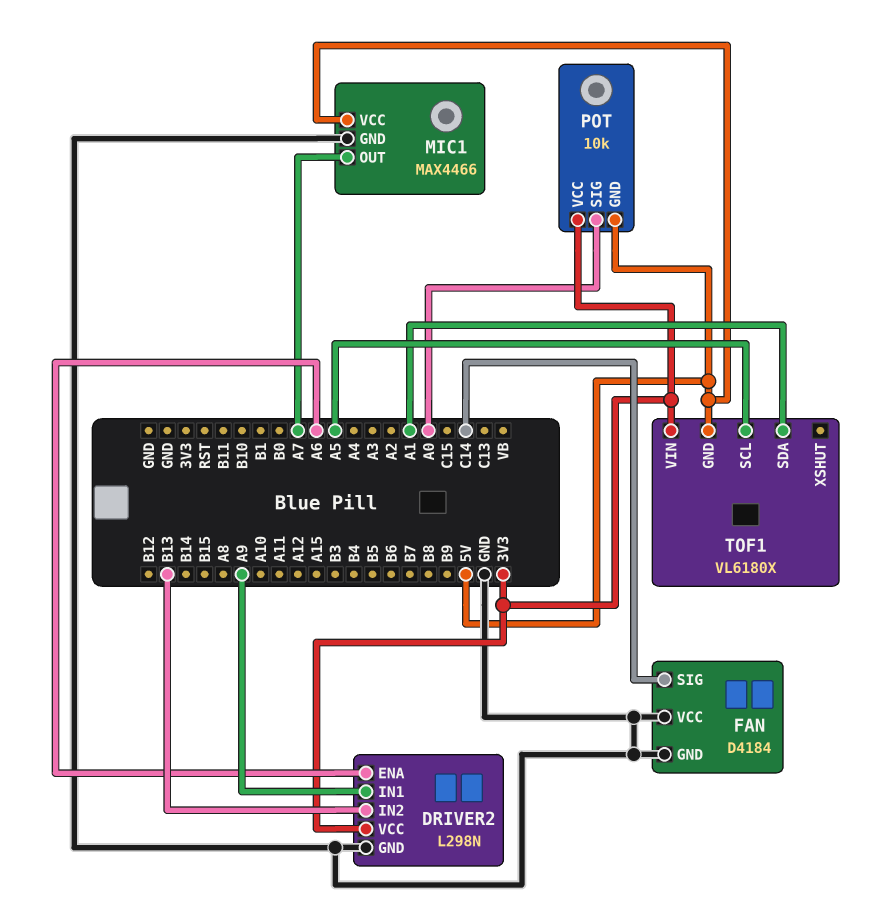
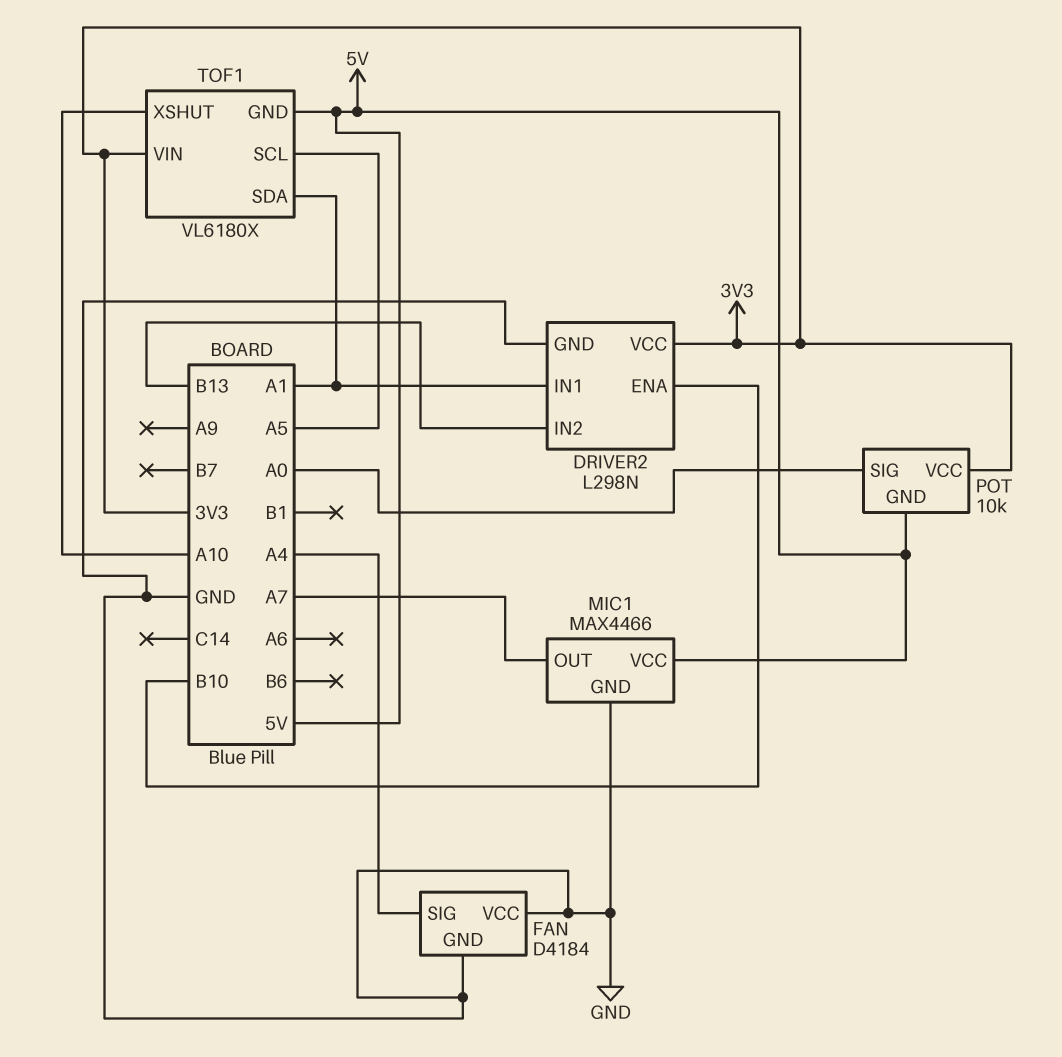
DRIVER2 pin ENA: A6 -> B10
DRIVER2 pin IN1: A9 -> A1
FAN pin SIG: C14 -> A4
TOF1 pin XSHUT: none -> A10

